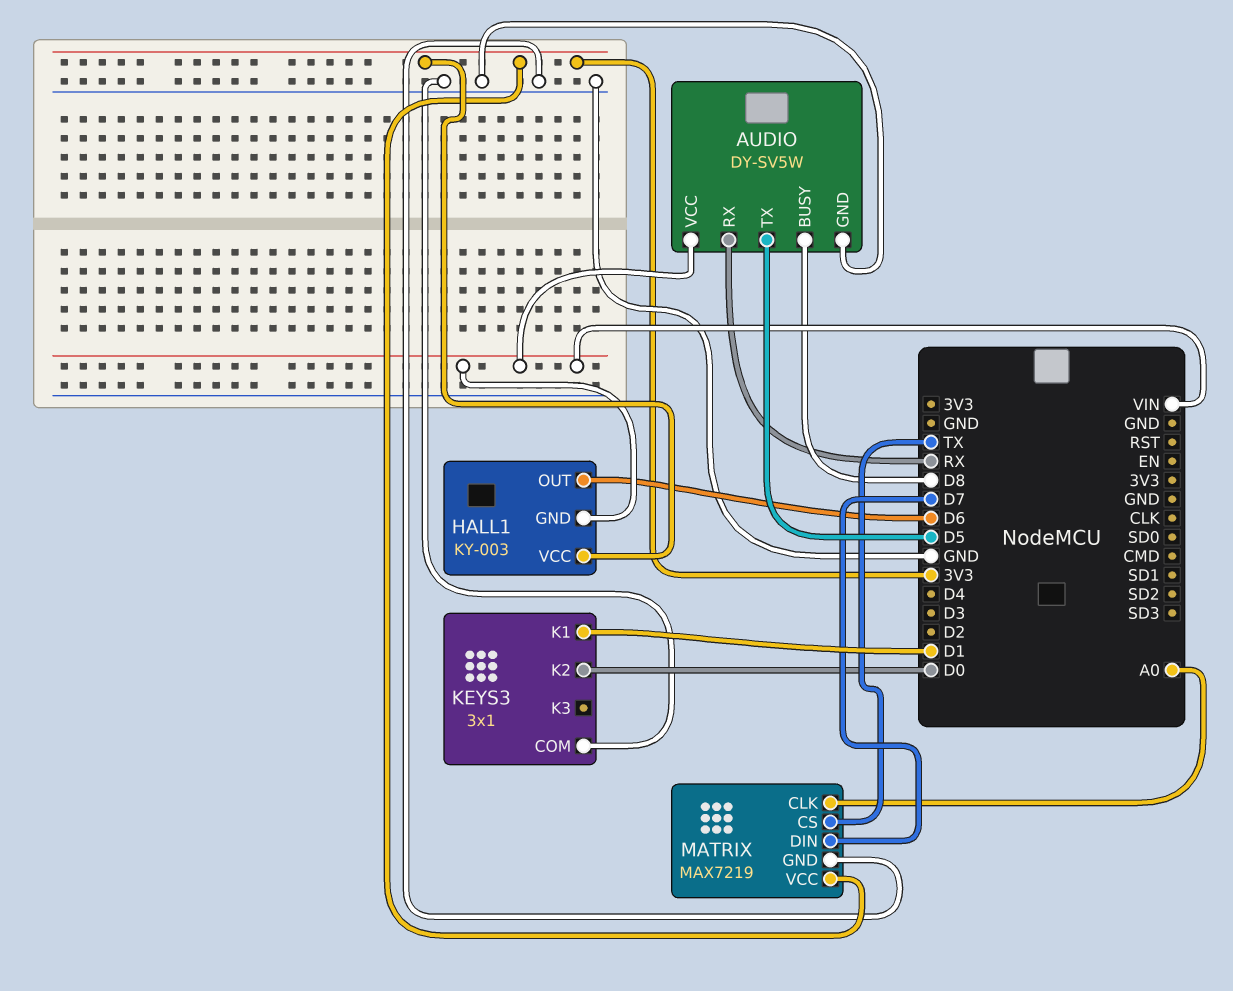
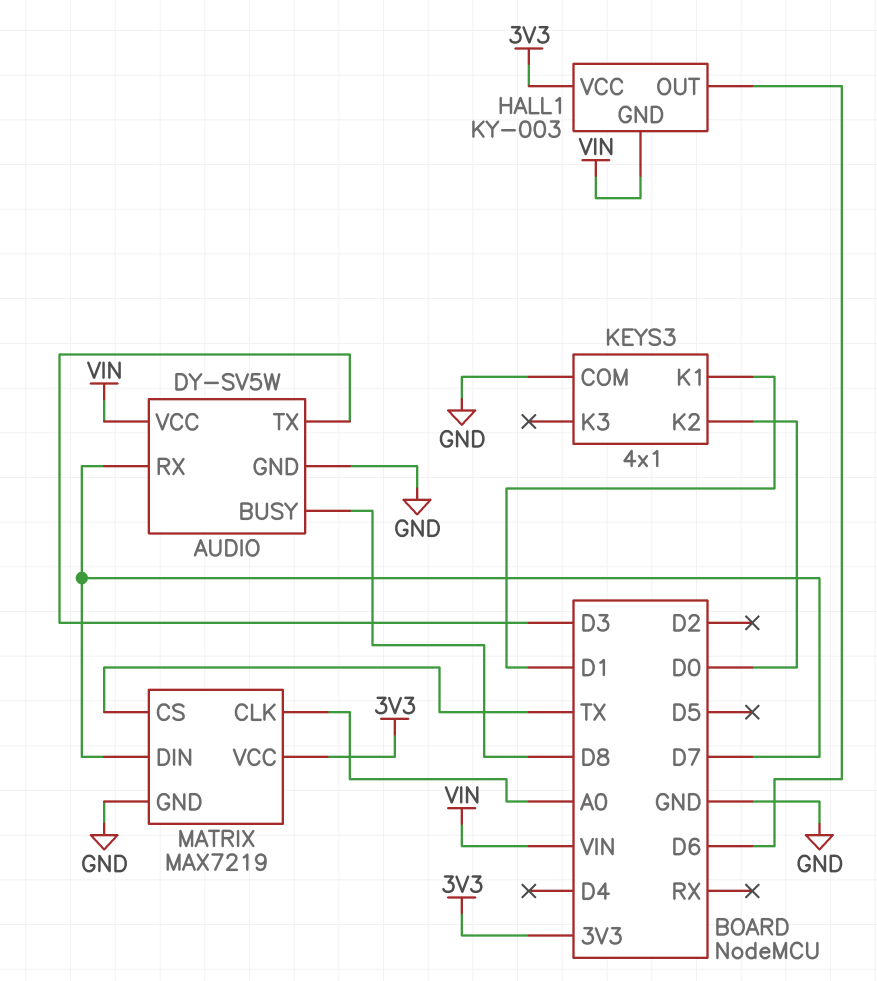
AUDIO pin RX: RX -> D7
AUDIO pin TX: D5 -> D3
KEYS3: 3x1 -> 4x1

